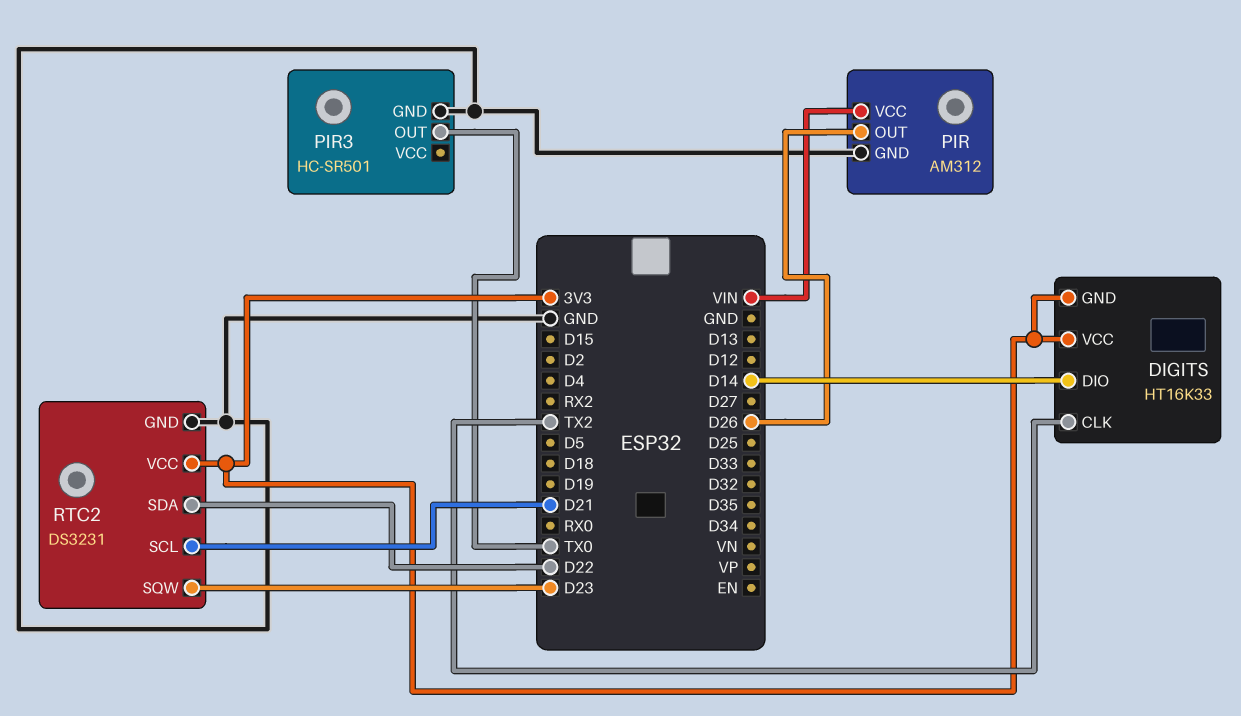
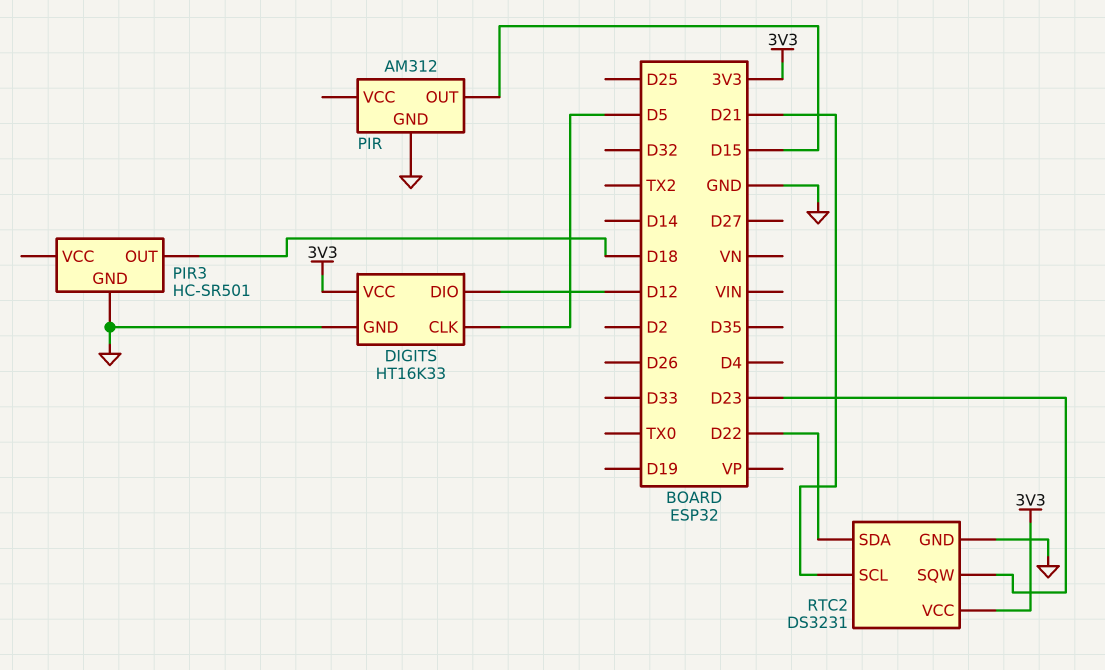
DIGITS pin CLK: TX2 -> D5
DIGITS pin DIO: D14 -> D12
DIGITS pin GND: 3V3 -> GND
PIR pin OUT: D26 -> D15
PIR pin VCC: VIN -> none
PIR3 pin OUT: TX0 -> D18

